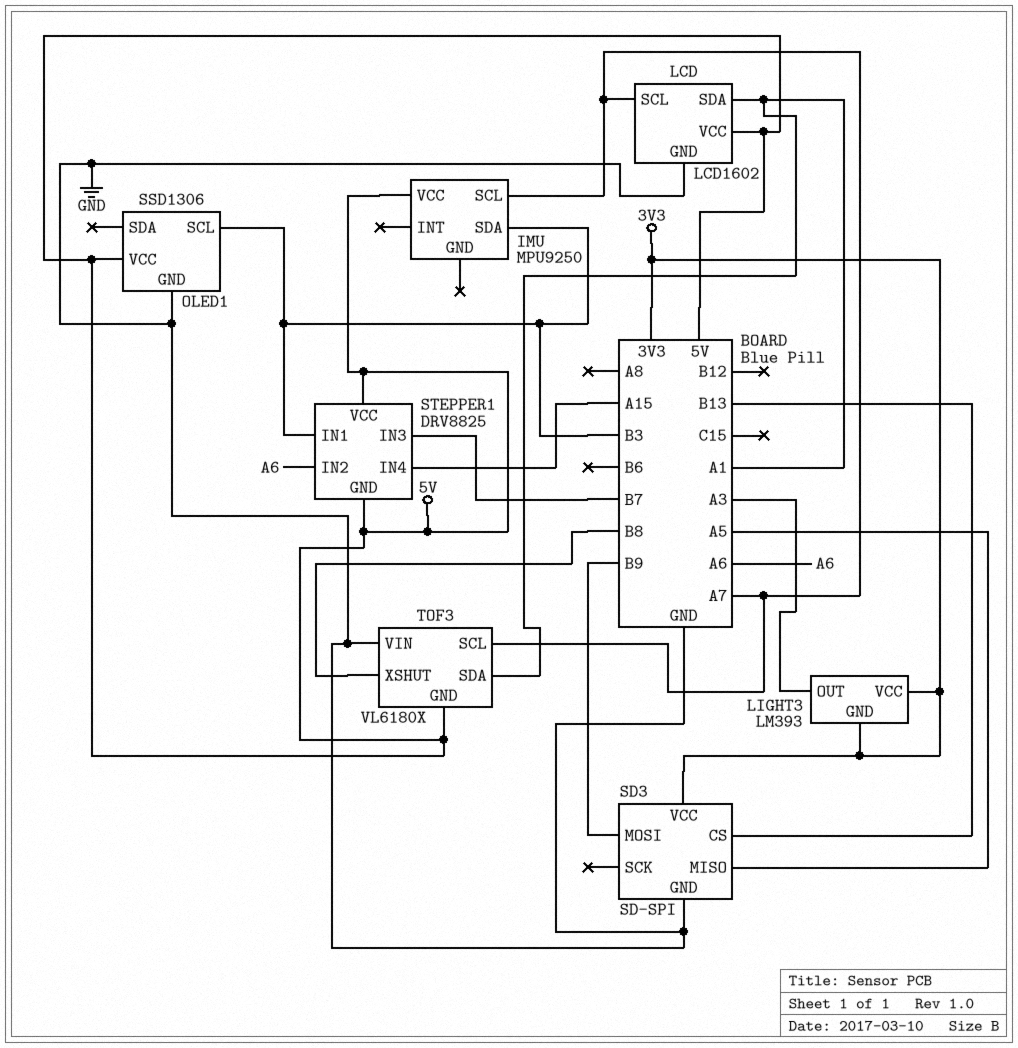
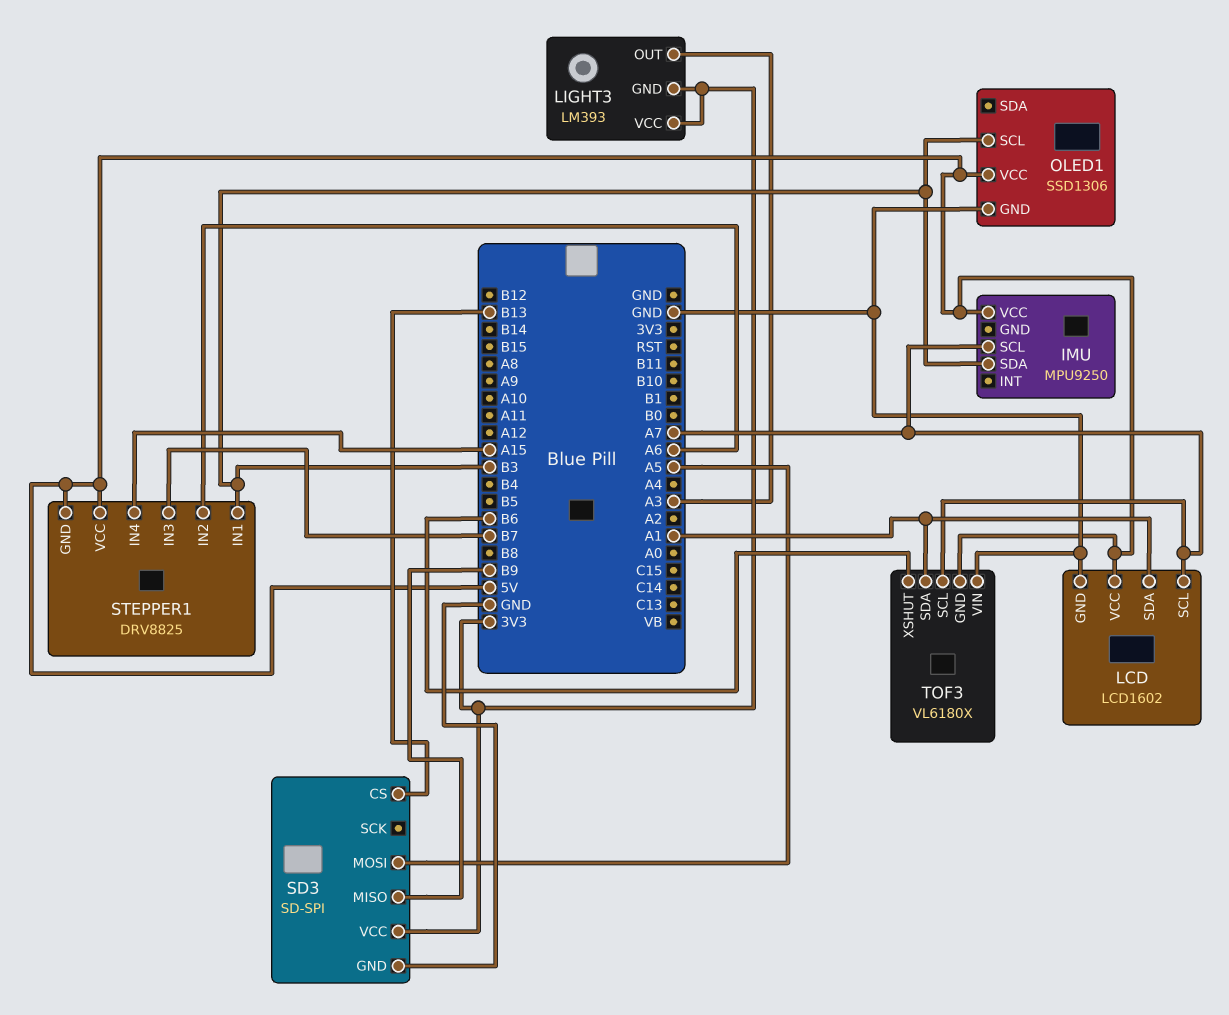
SD3 pin MISO: A5 -> B9
SD3 pin MOSI: B9 -> A5
TOF3 pin XSHUT: B8 -> B6

